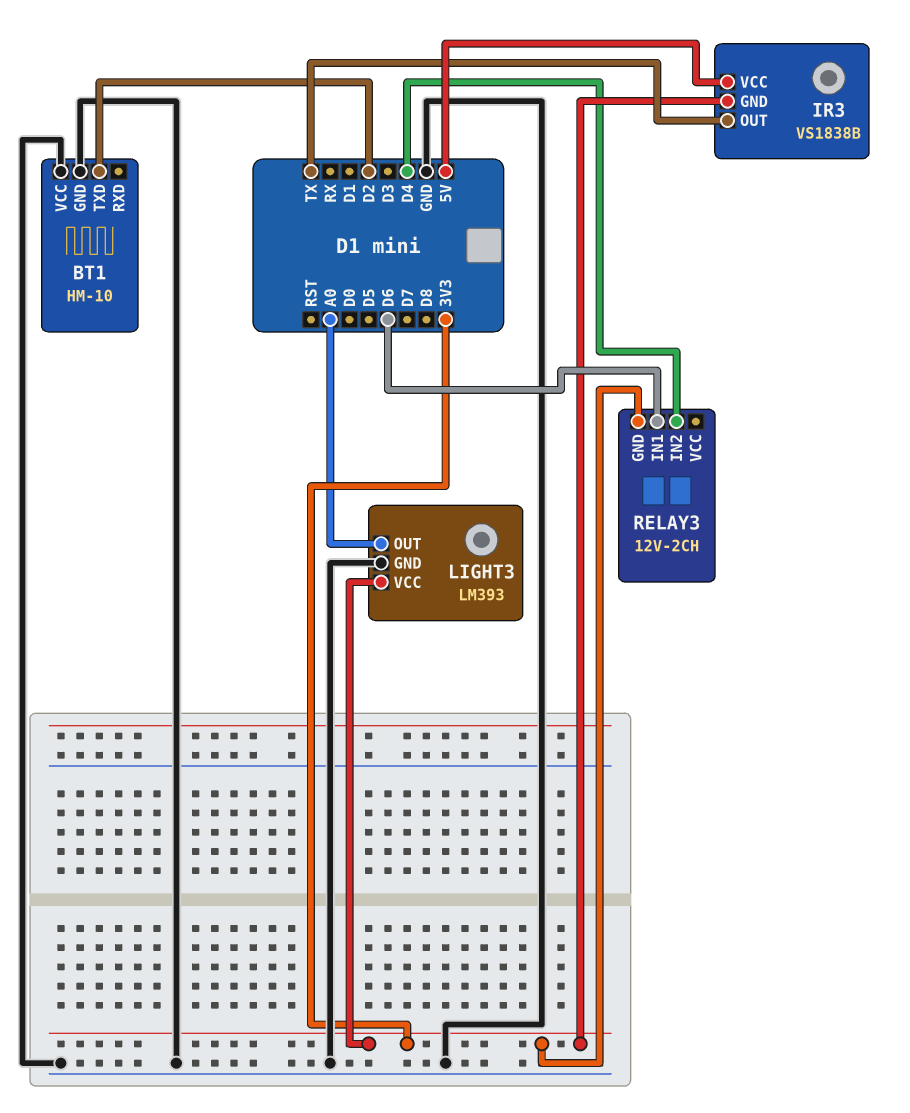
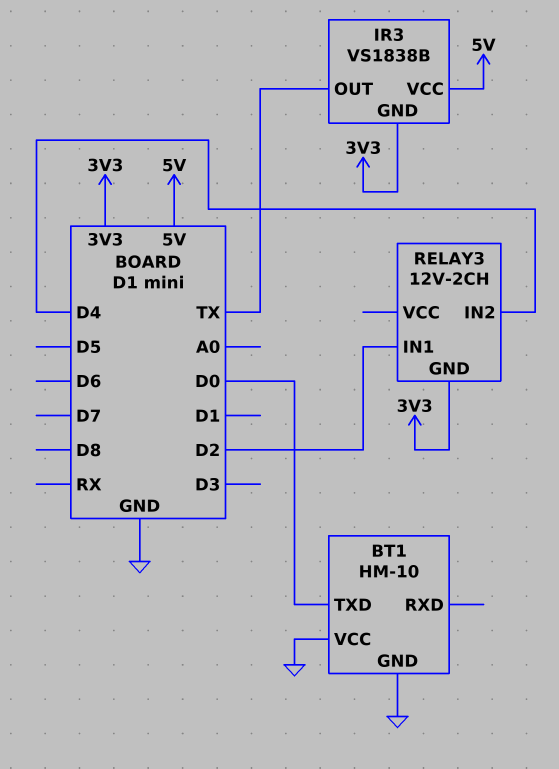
BT1 pin TXD: D2 -> D0
LIGHT3: LM393 -> none
LIGHT3 pin GND: GND -> none
LIGHT3 pin OUT: A0 -> none
LIGHT3 pin VCC: 3V3 -> none
RELAY3 pin IN1: D6 -> D2

